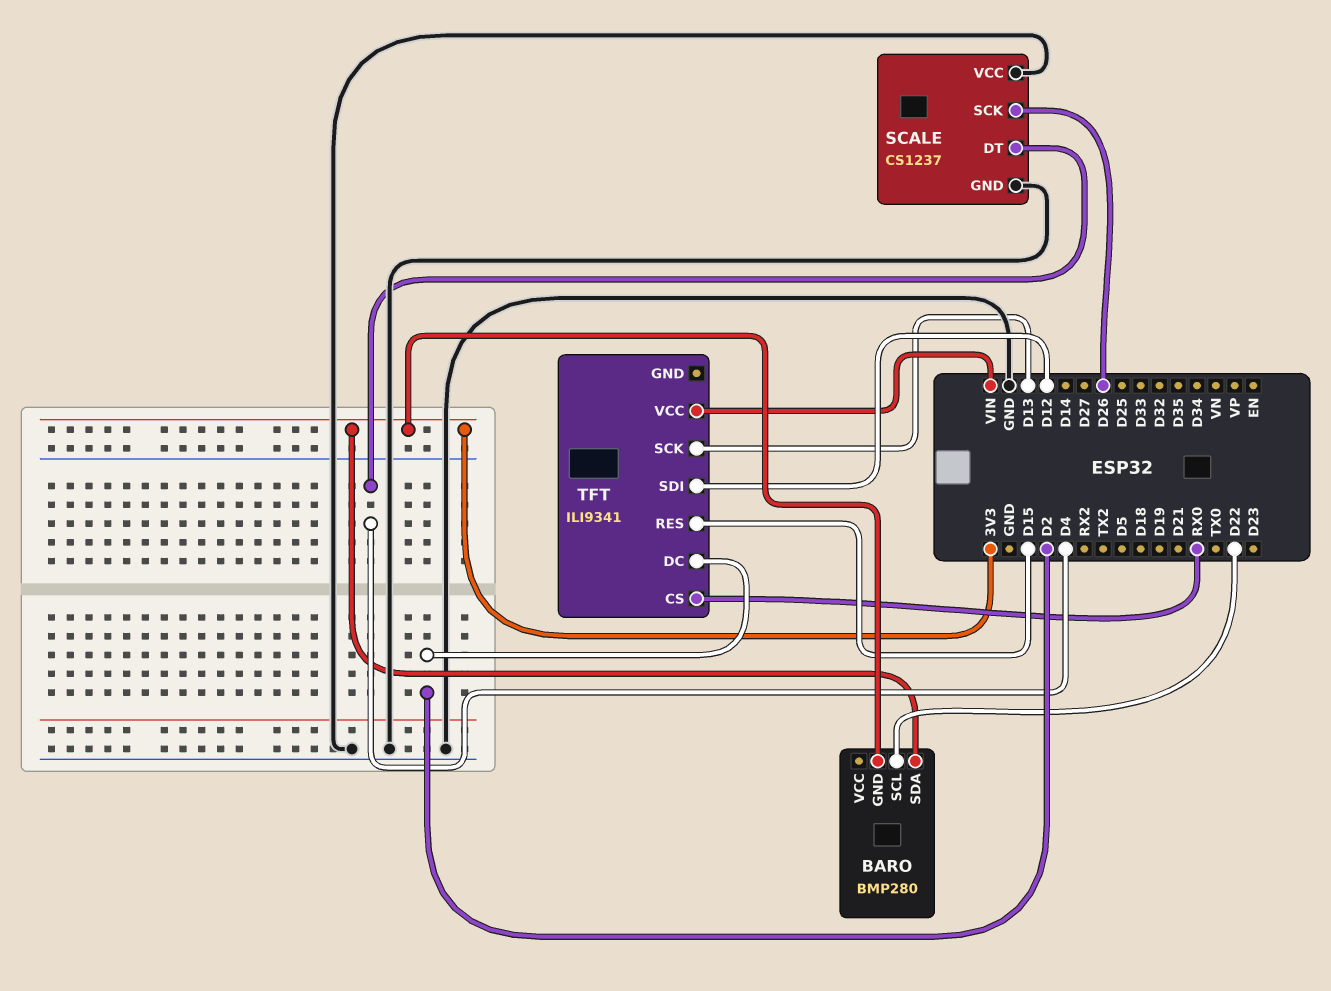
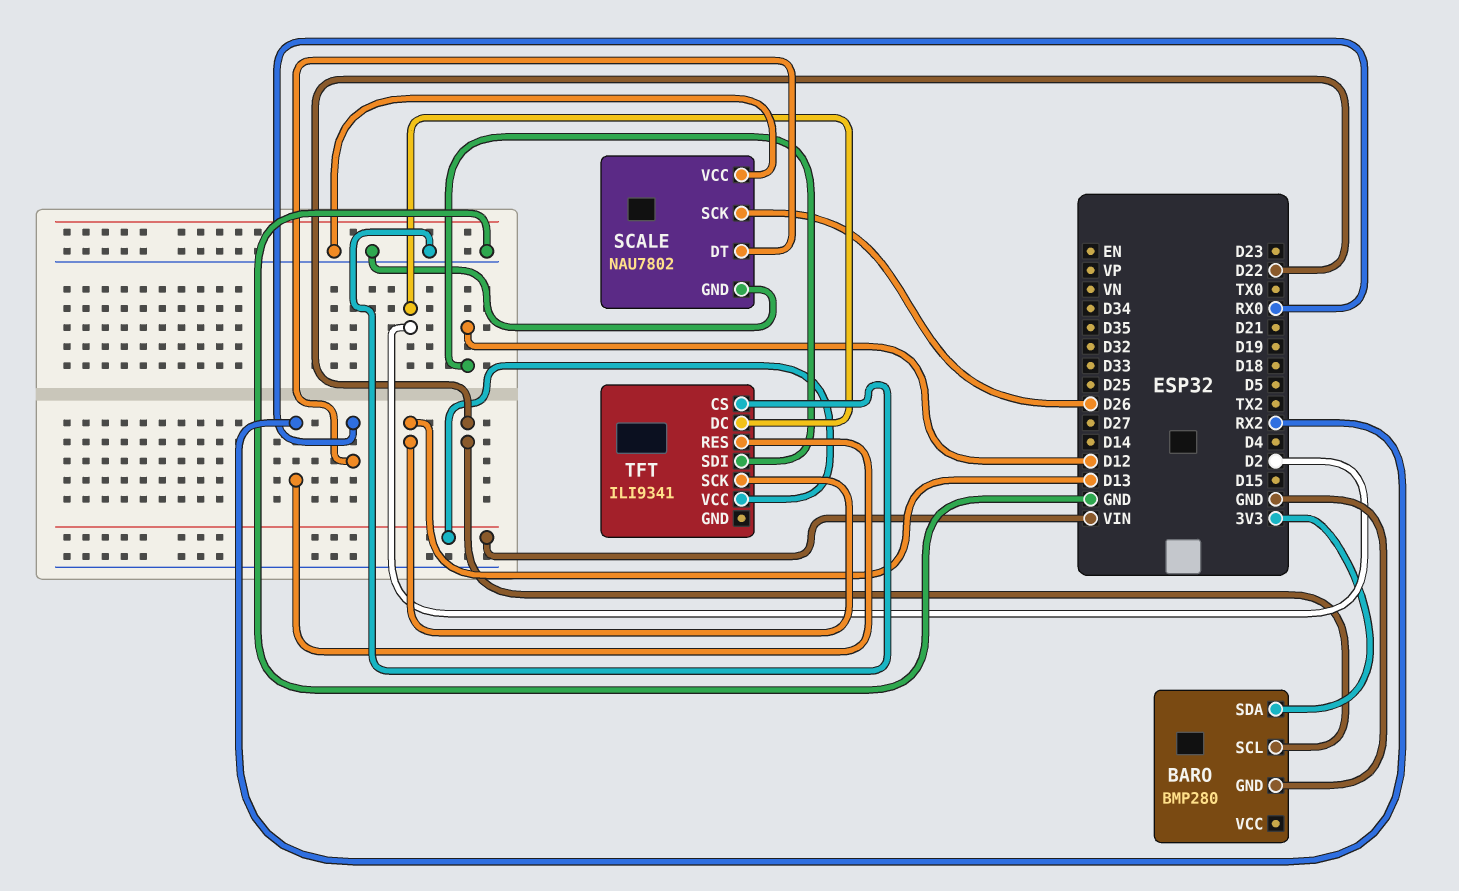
BARO pin GND: 3V3 -> GND
SCALE: CS1237 -> NAU7802
SCALE pin DT: D4 -> RX0
TFT pin CS: RX0 -> GND
TFT pin RES: D15 -> RX2

